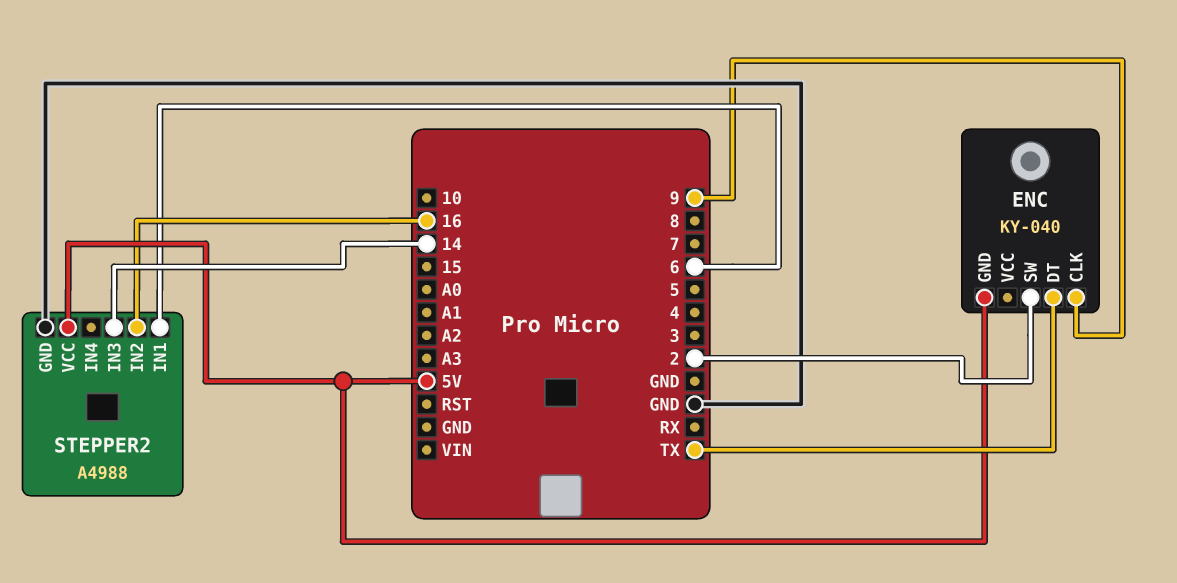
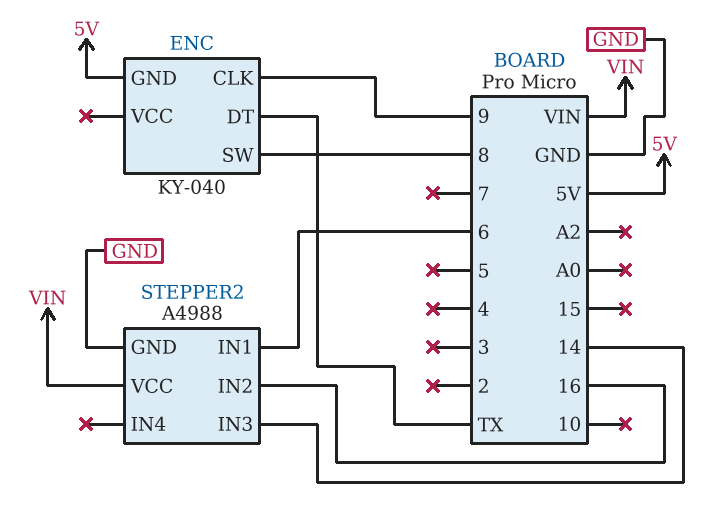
ENC pin SW: 2 -> 8
STEPPER2 pin VCC: 5V -> VIN

